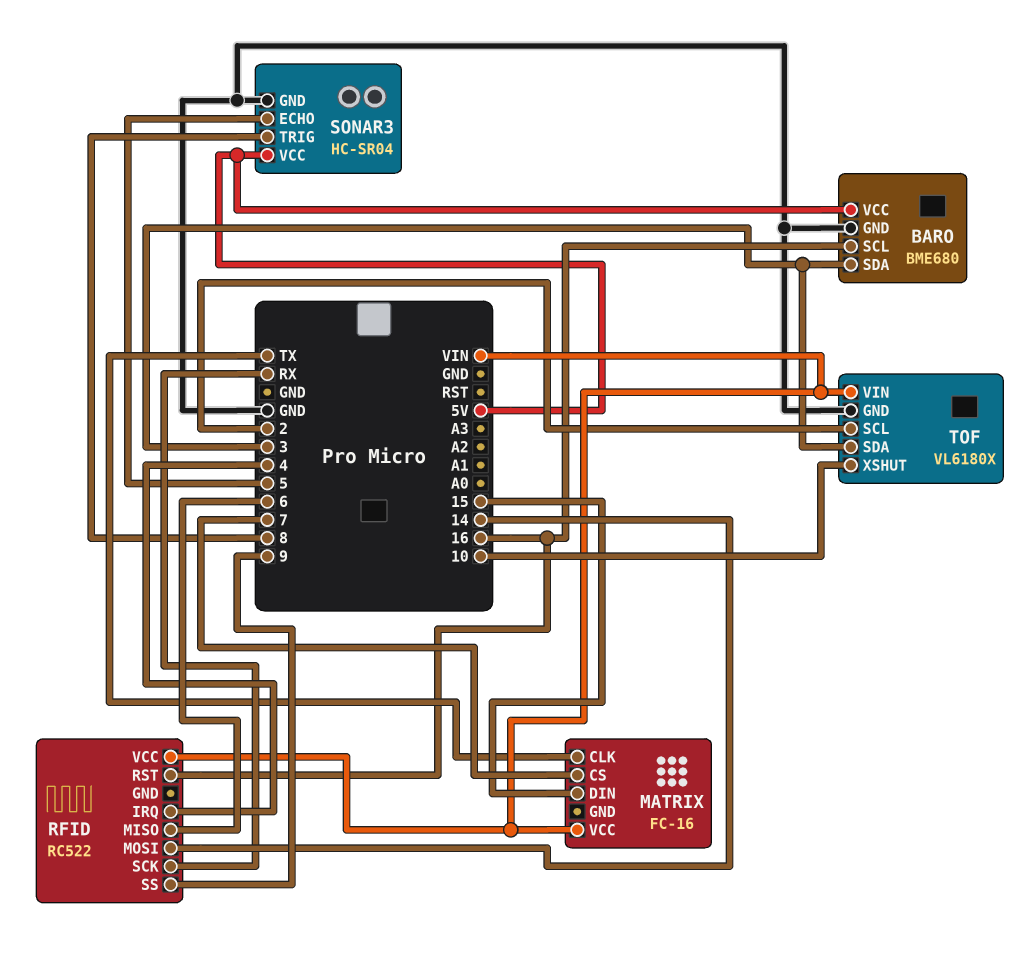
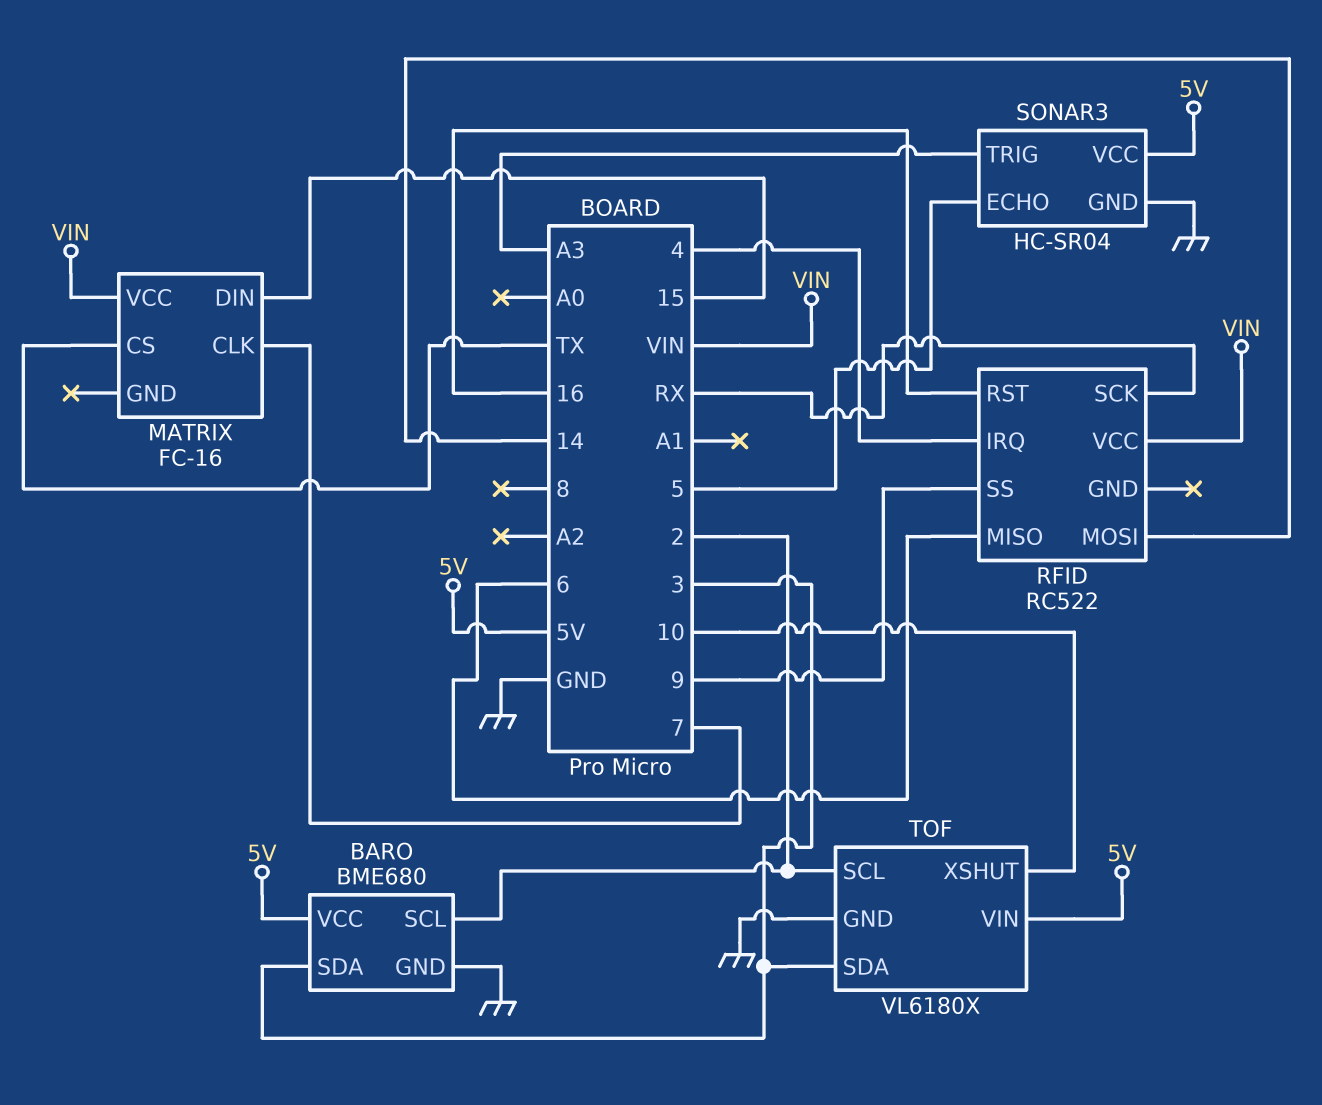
BARO pin SCL: 16 -> 2
MATRIX pin CLK: TX -> 7
MATRIX pin CS: 7 -> TX
SONAR3 pin TRIG: 8 -> A3
TOF pin VIN: VIN -> 5V

